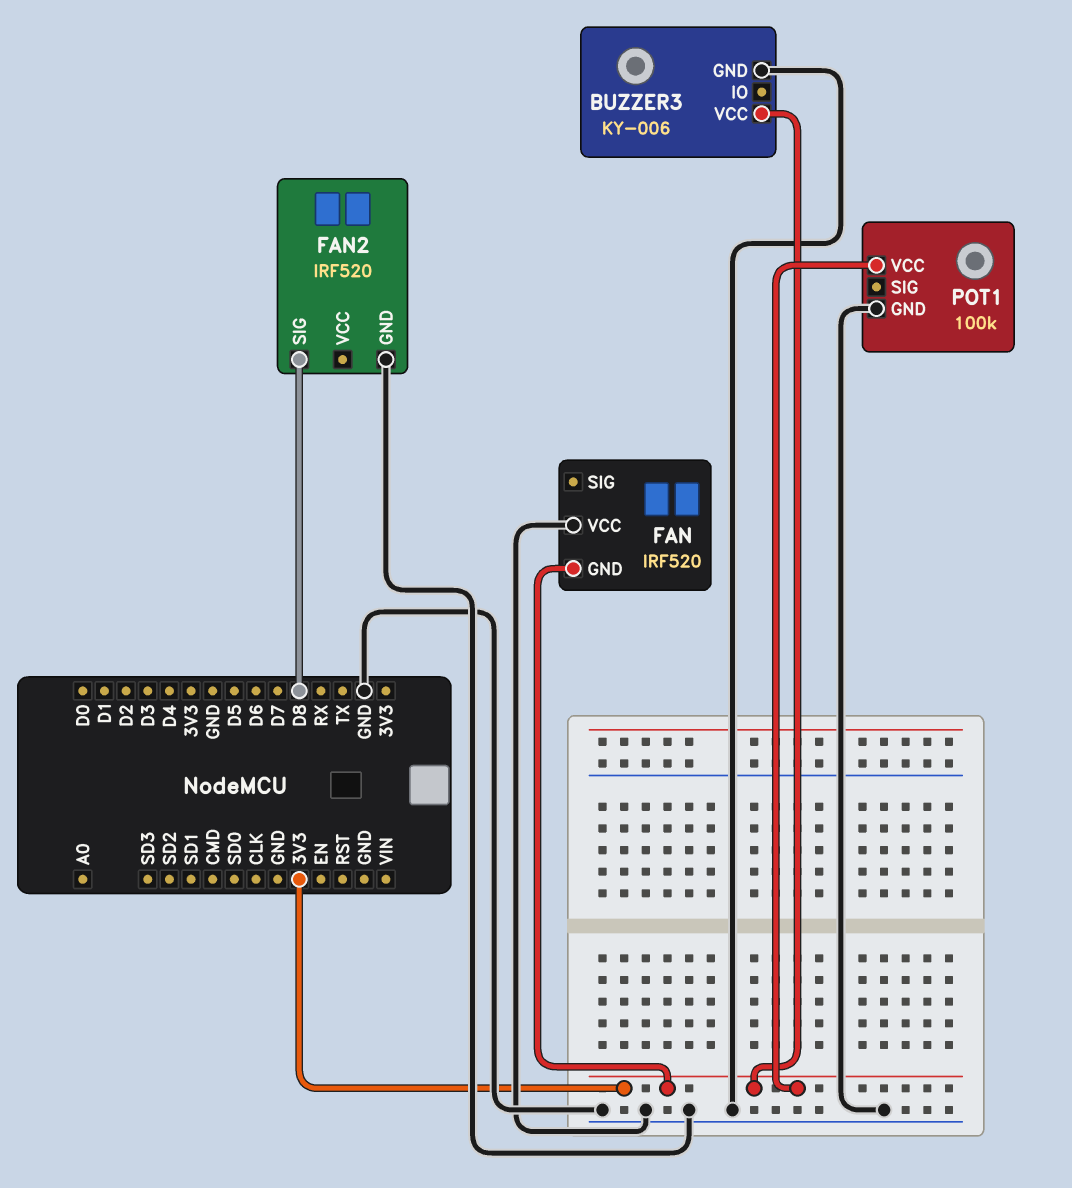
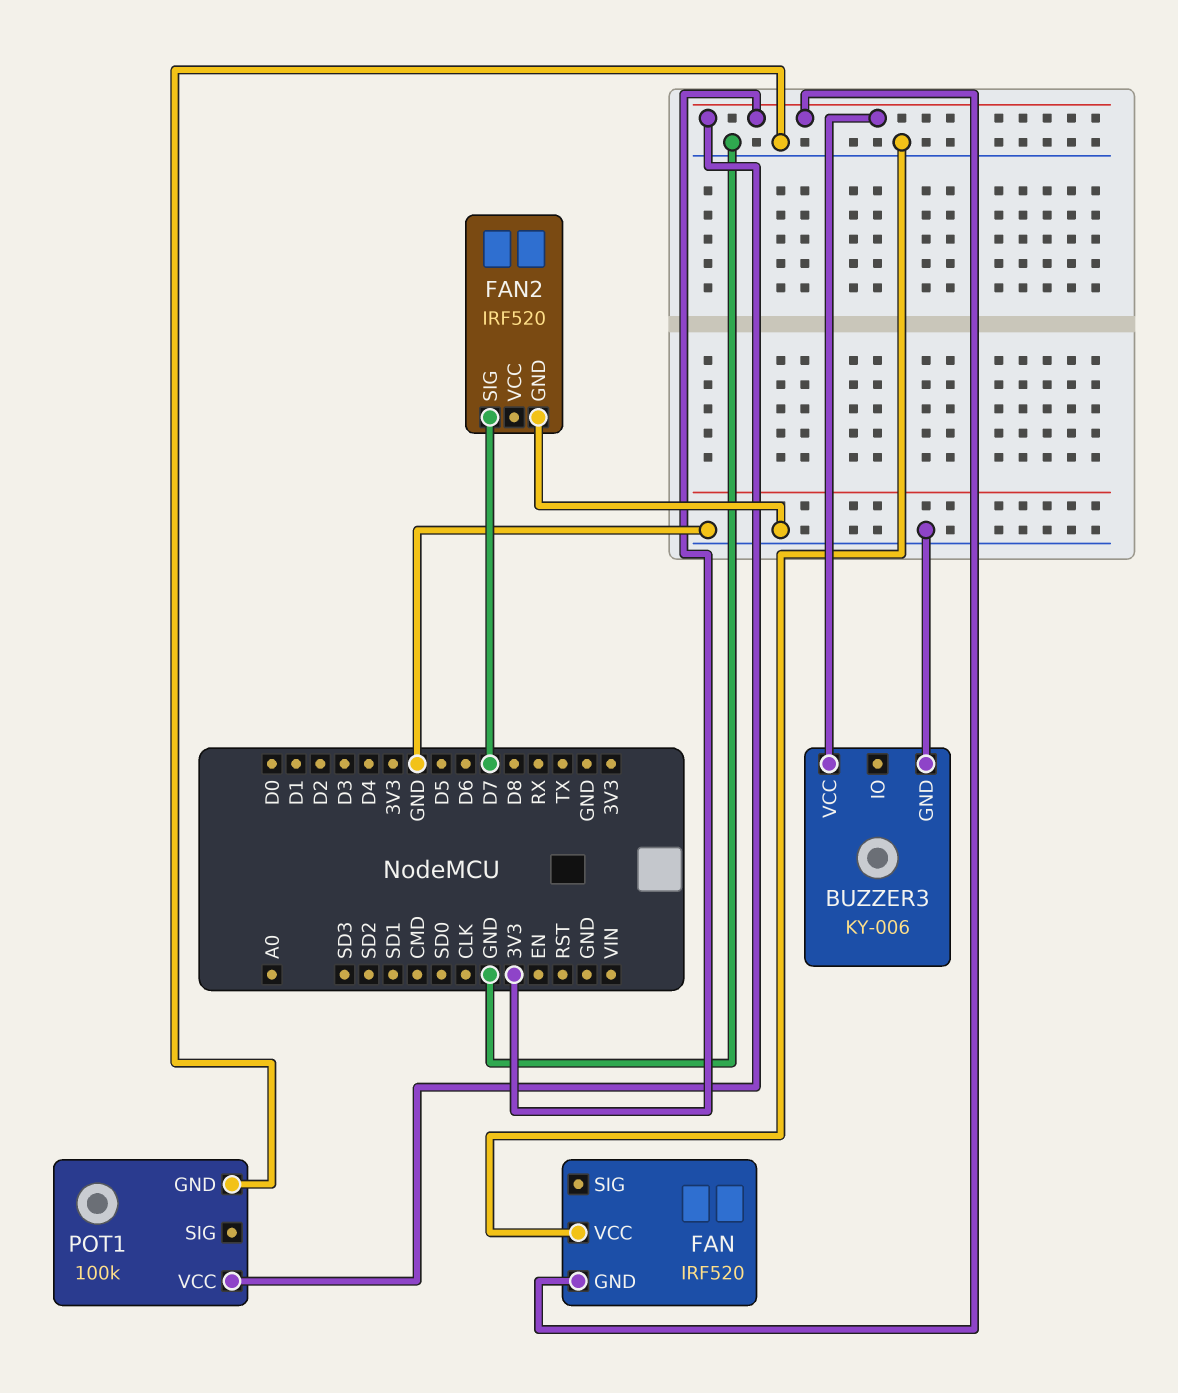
FAN2 pin SIG: D8 -> D7

